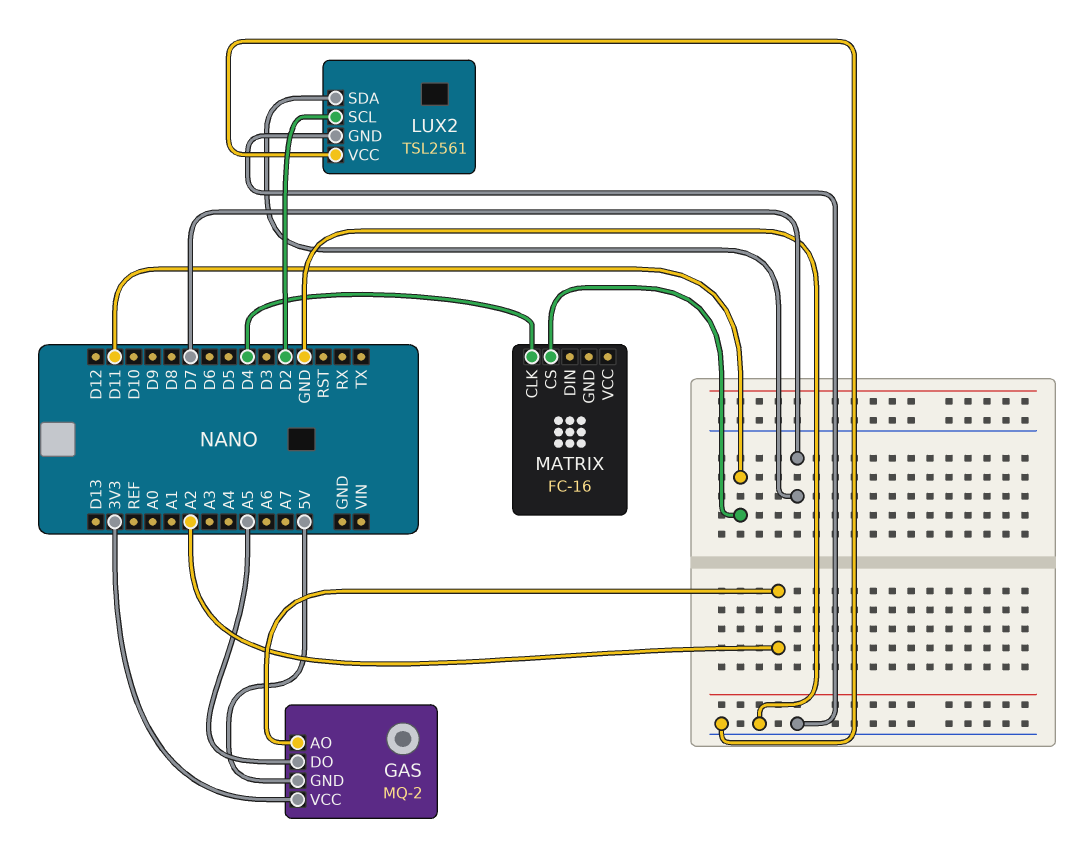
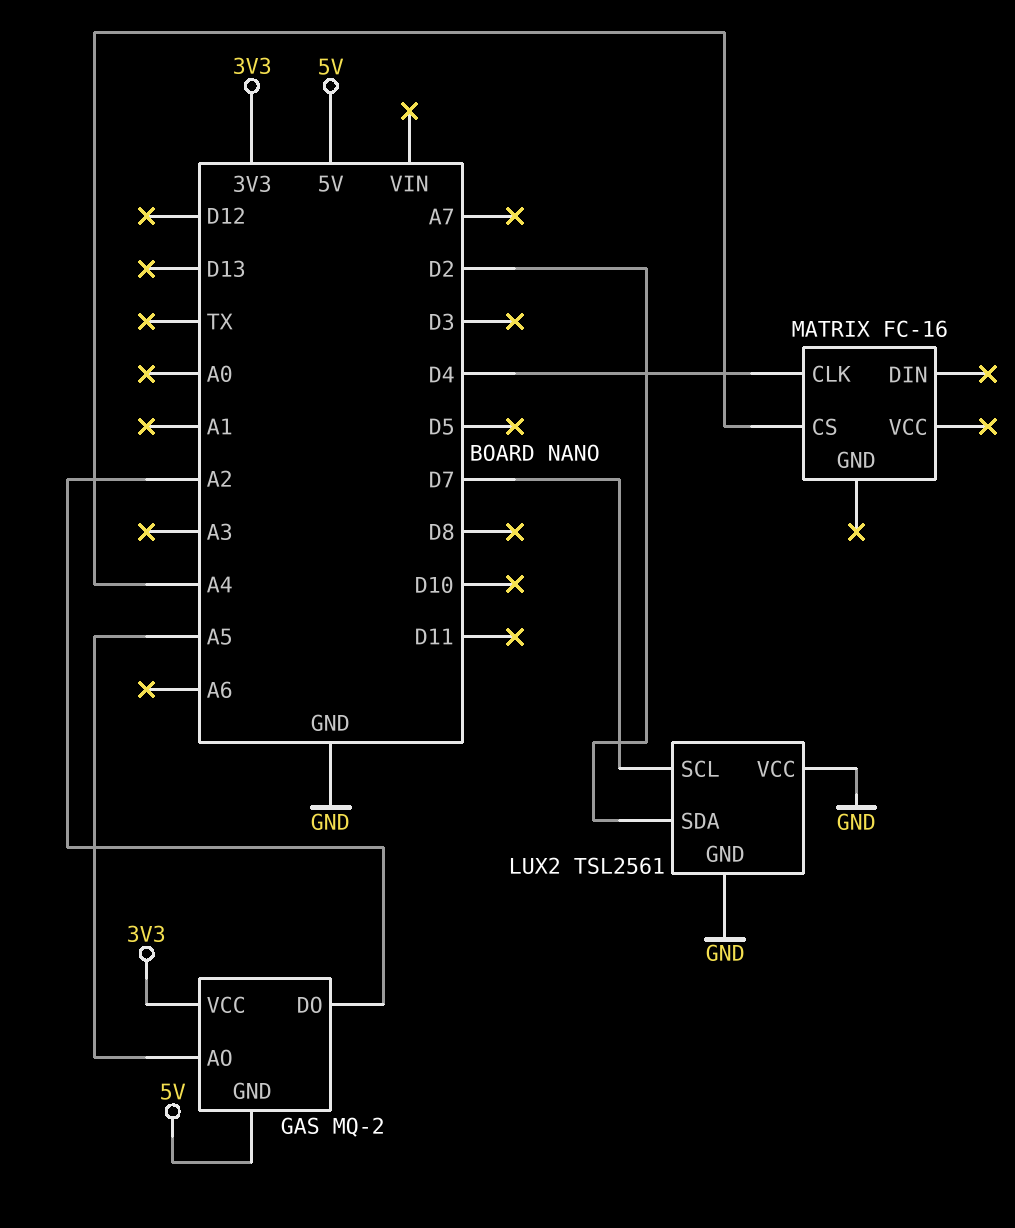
GAS pin AO: A2 -> A5
GAS pin DO: A5 -> A2
LUX2 pin SCL: D2 -> D7
LUX2 pin SDA: D7 -> D2
MATRIX pin CS: D11 -> A4

